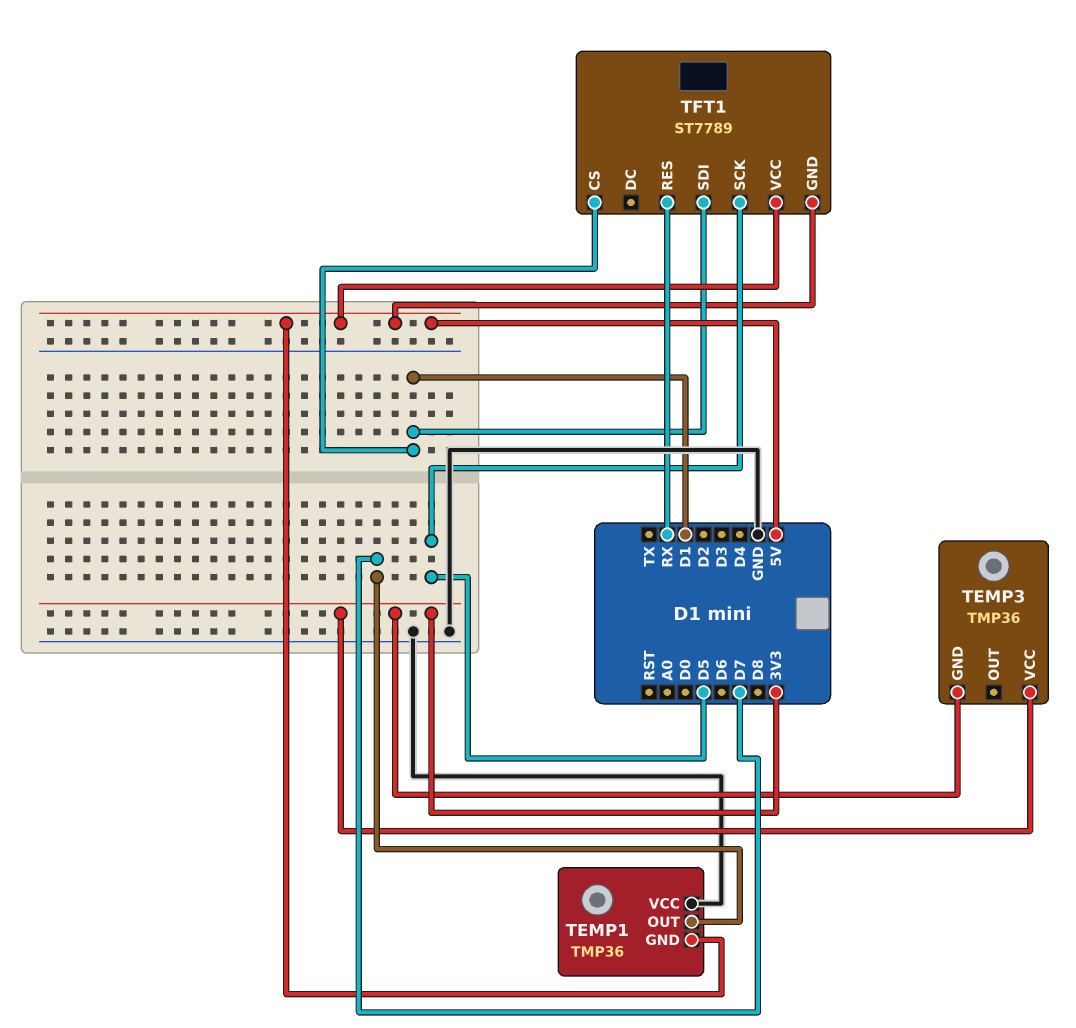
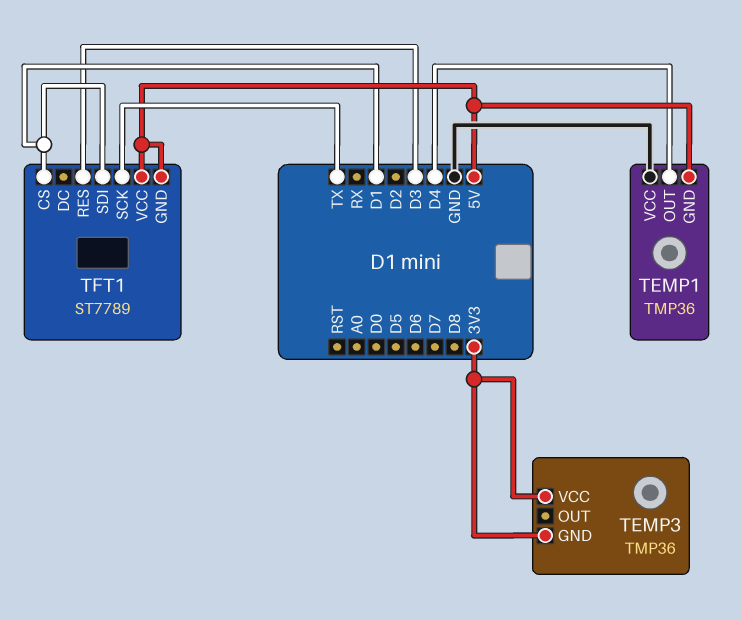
TEMP1 pin OUT: D7 -> D4
TFT1 pin RES: RX -> D3
TFT1 pin SCK: D5 -> TX

